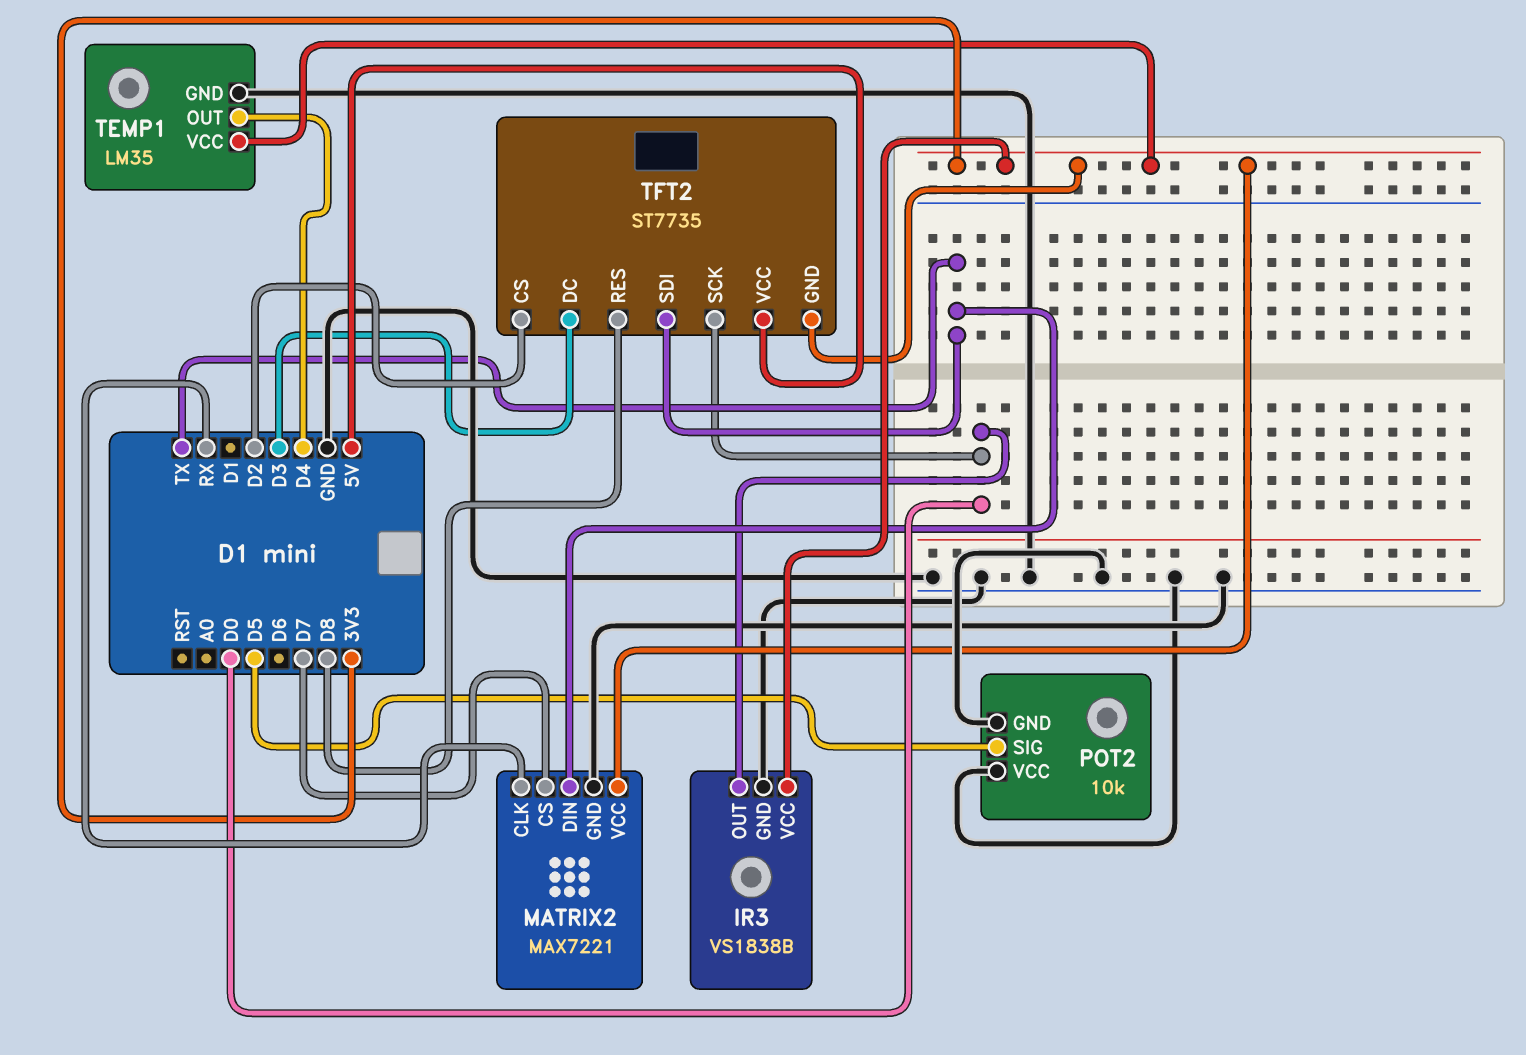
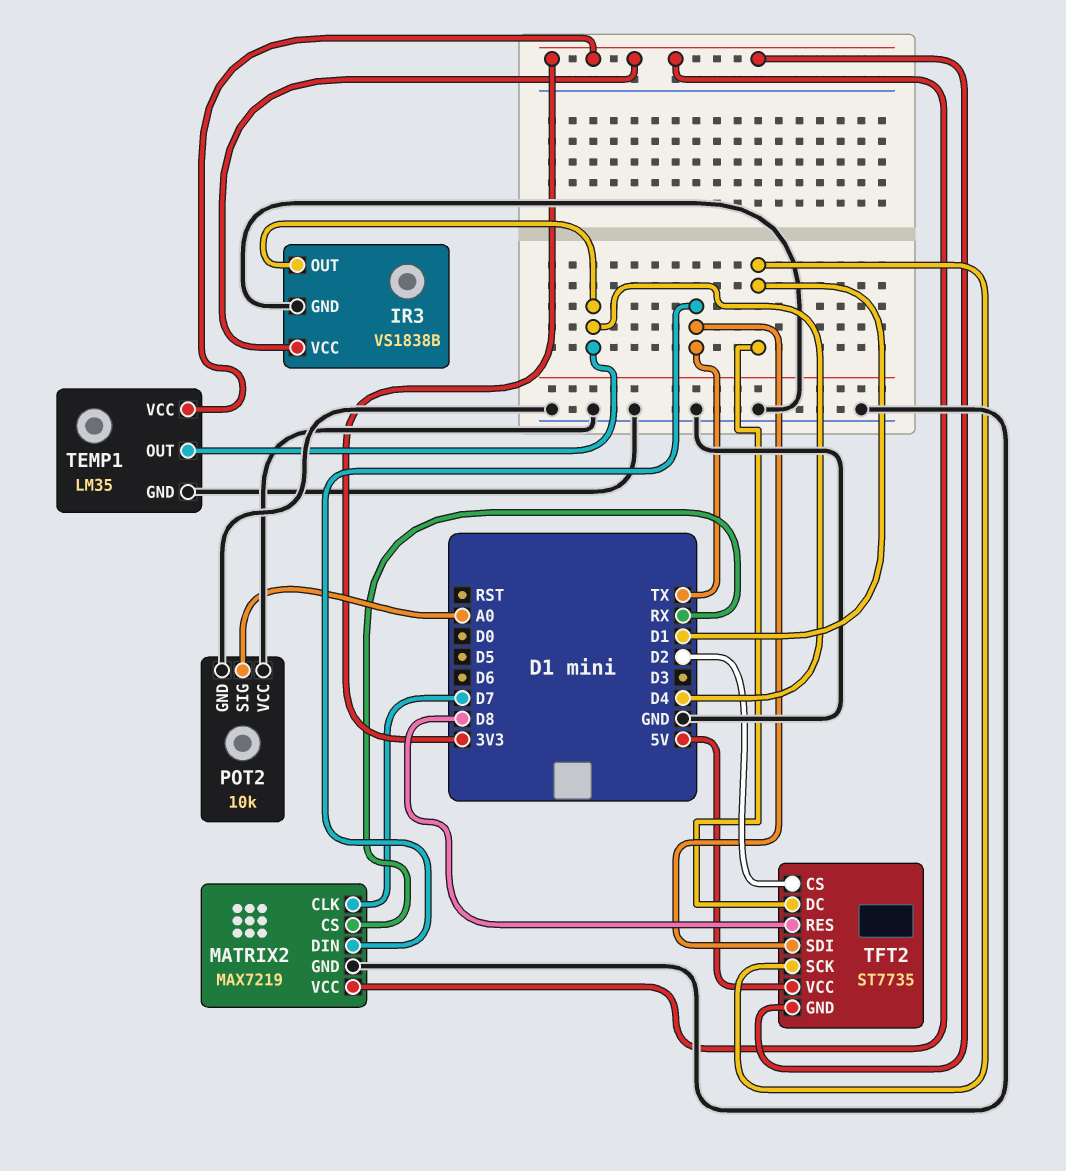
IR3 pin OUT: D0 -> D4
MATRIX2: MAX7221 -> MAX7219
MATRIX2 pin CLK: RX -> D7
MATRIX2 pin CS: D7 -> RX
POT2 pin SIG: D5 -> A0
TFT2 pin DC: D3 -> D1
TFT2 pin SCK: D0 -> D1

